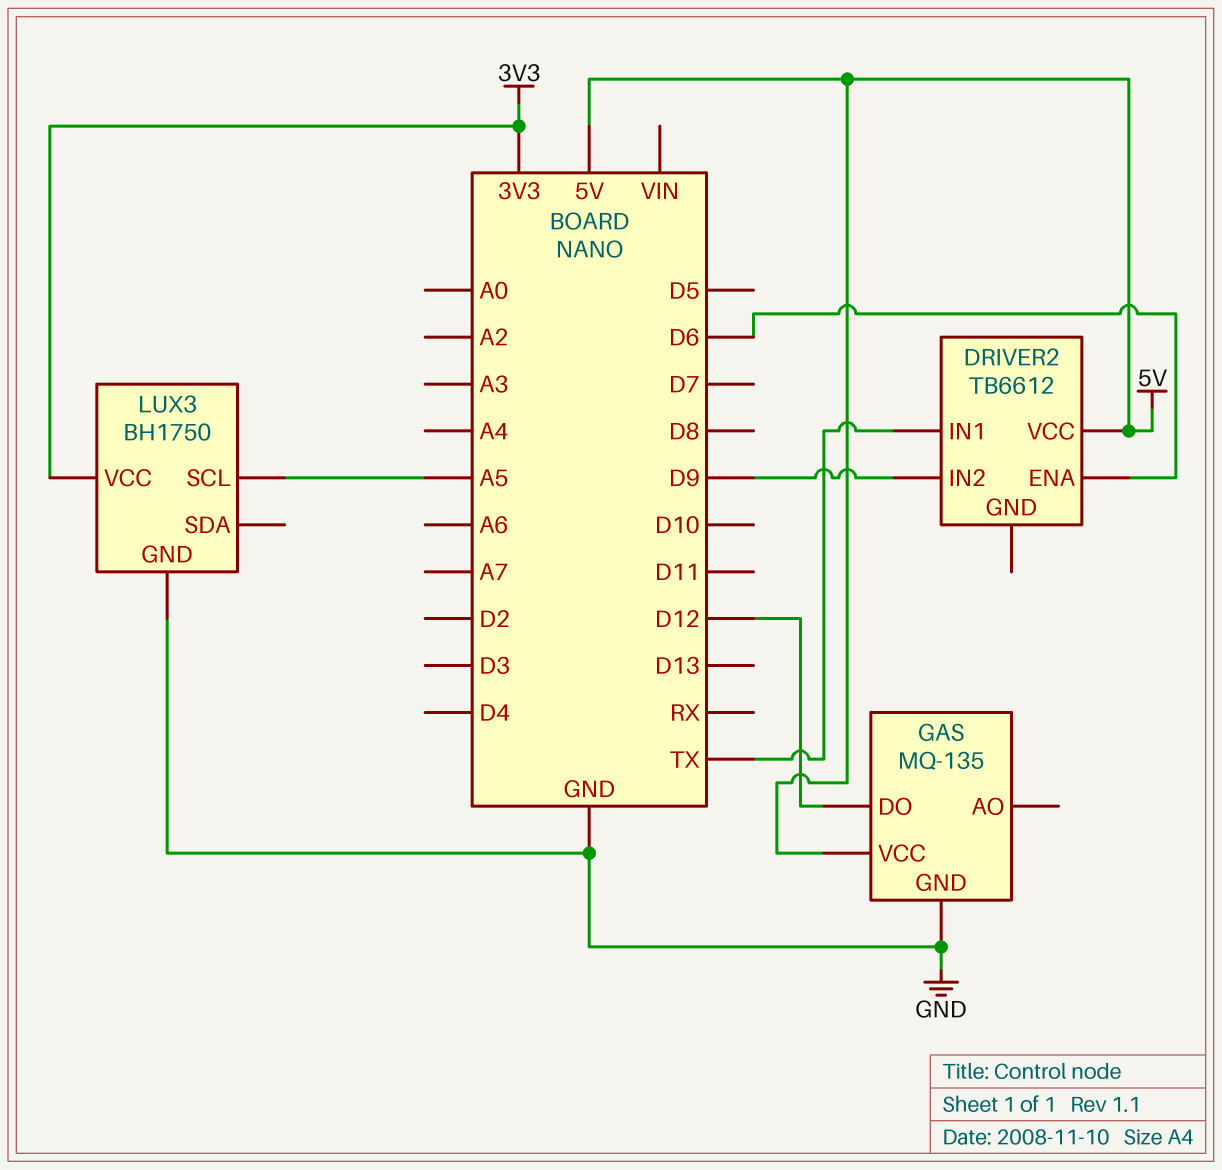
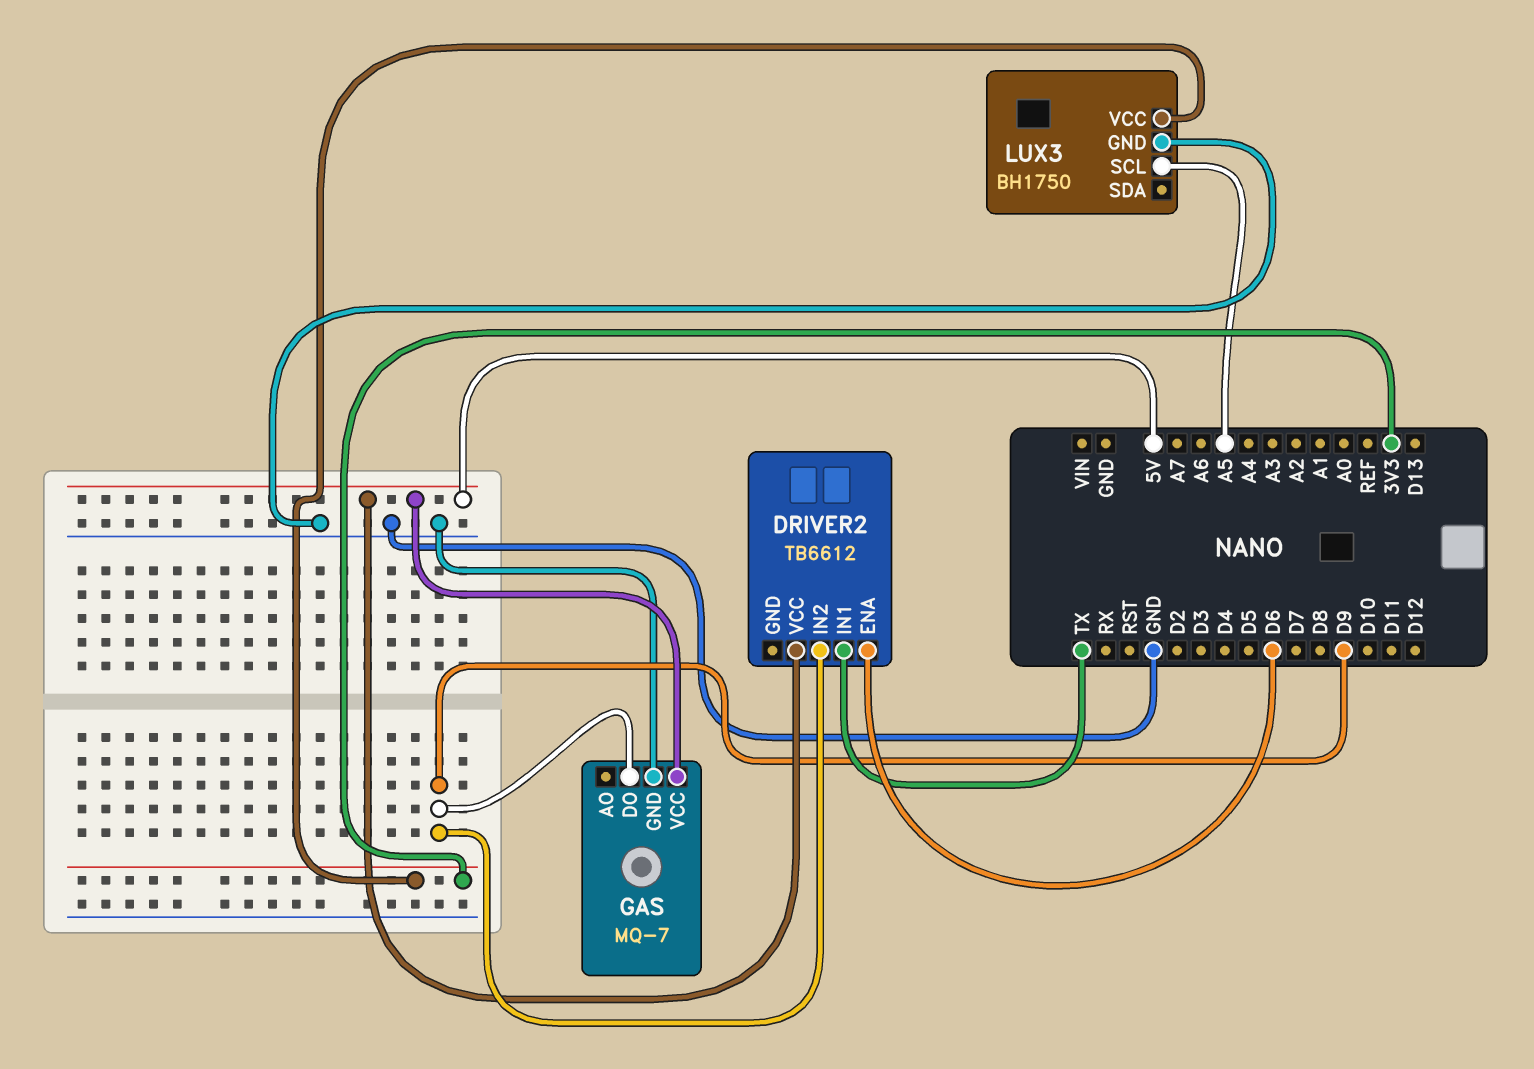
GAS: MQ-135 -> MQ-7
GAS pin DO: D12 -> D9

